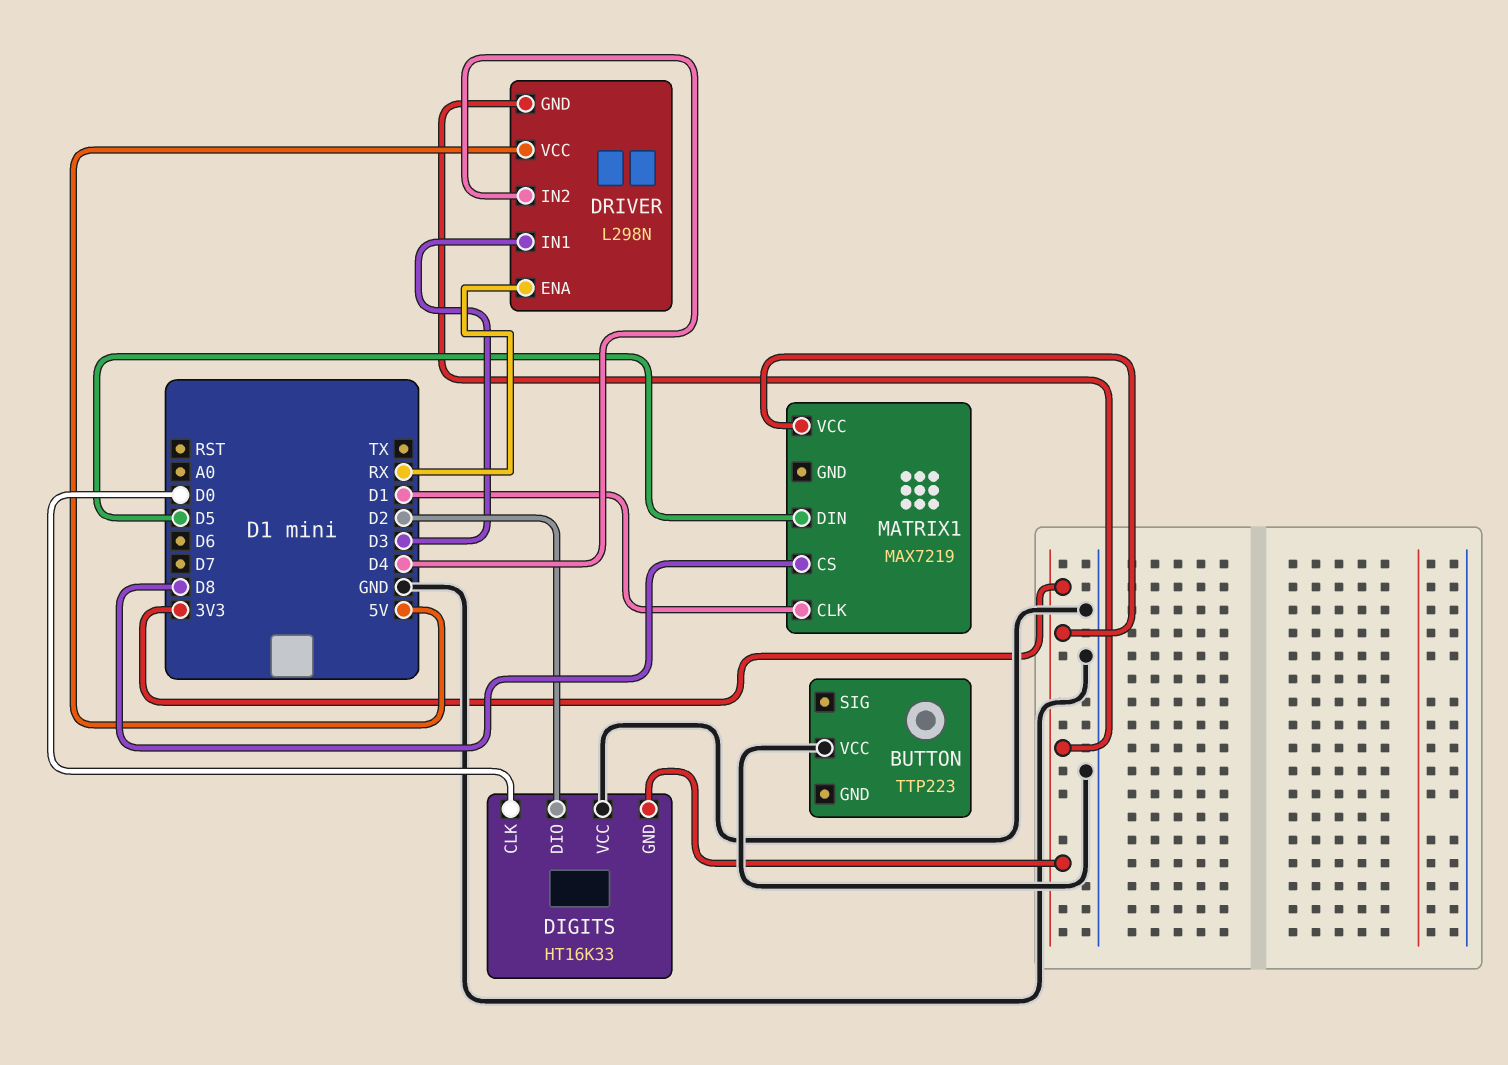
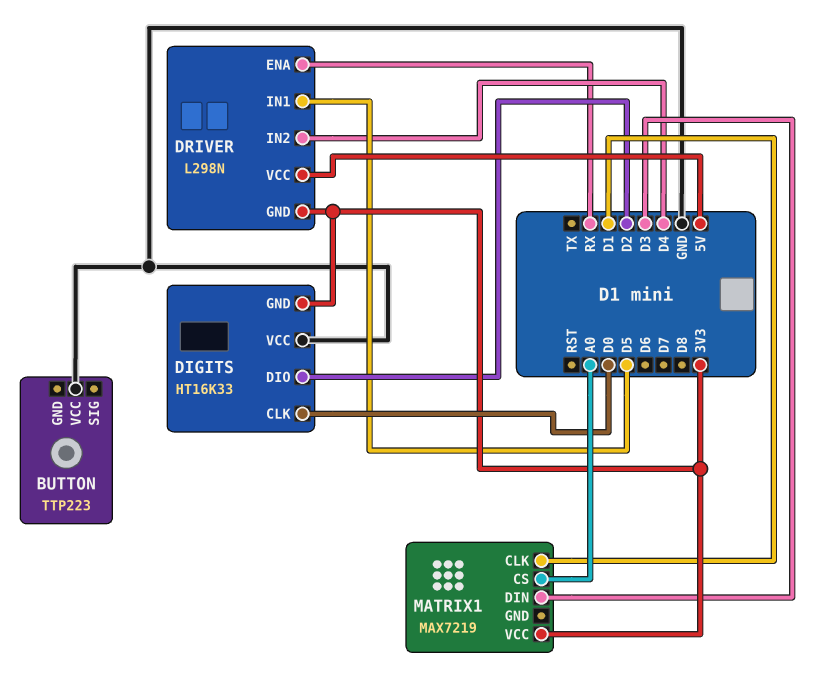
DRIVER pin IN1: D3 -> D5
MATRIX1 pin CS: D8 -> A0
MATRIX1 pin DIN: D5 -> D3

